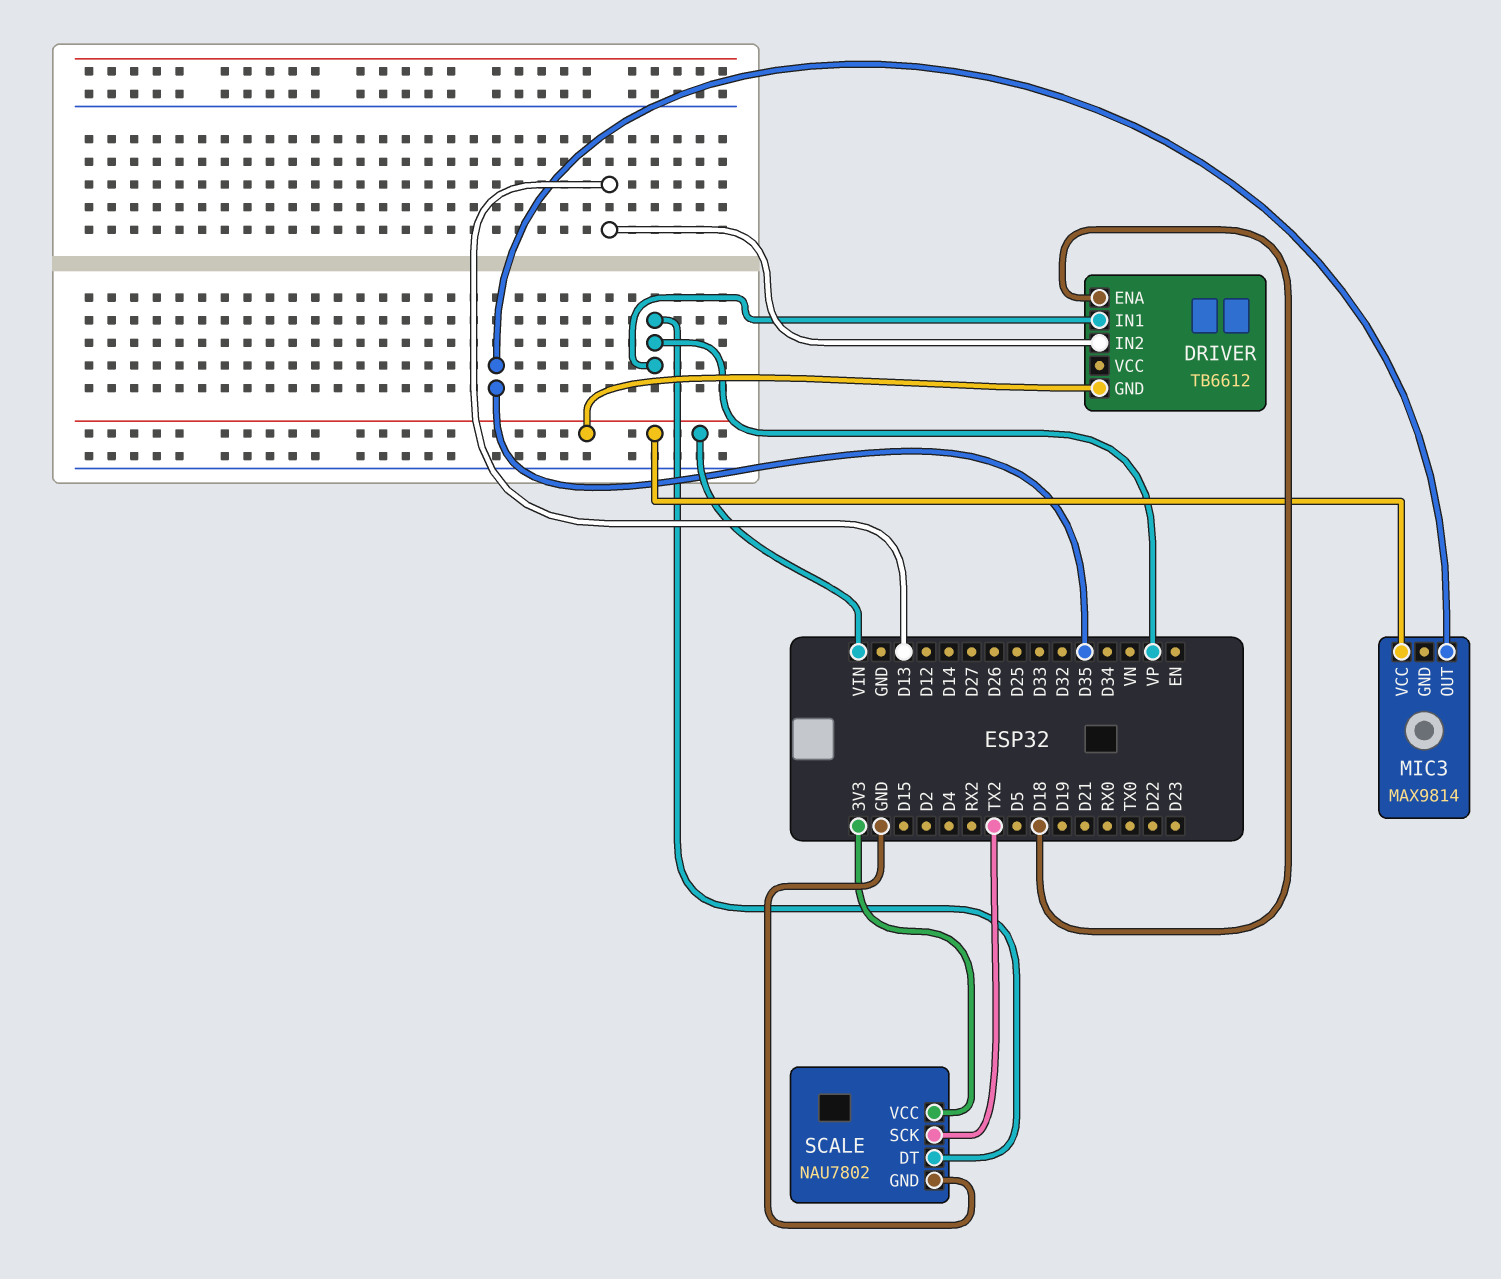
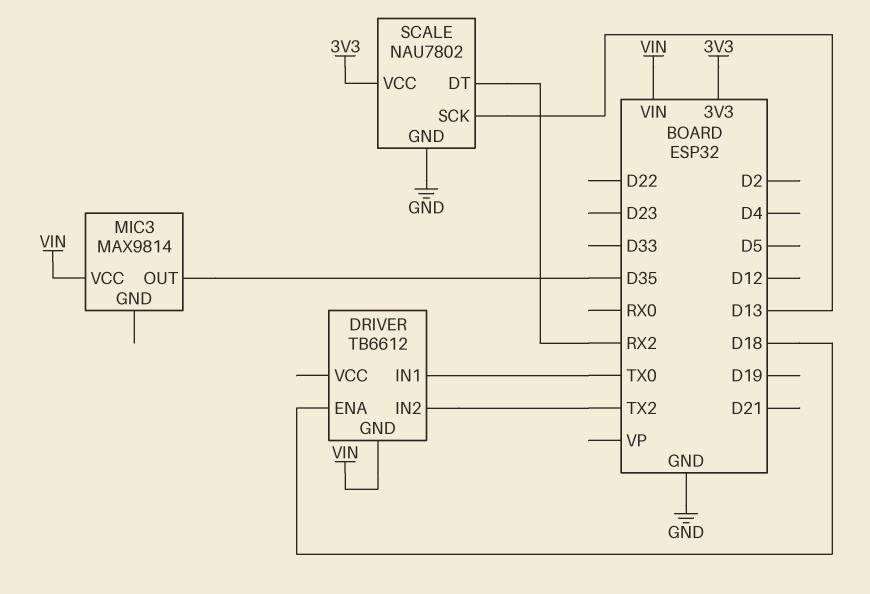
DRIVER pin IN1: VP -> TX0
DRIVER pin IN2: D13 -> TX2
SCALE pin DT: VP -> RX2
SCALE pin SCK: TX2 -> D13

